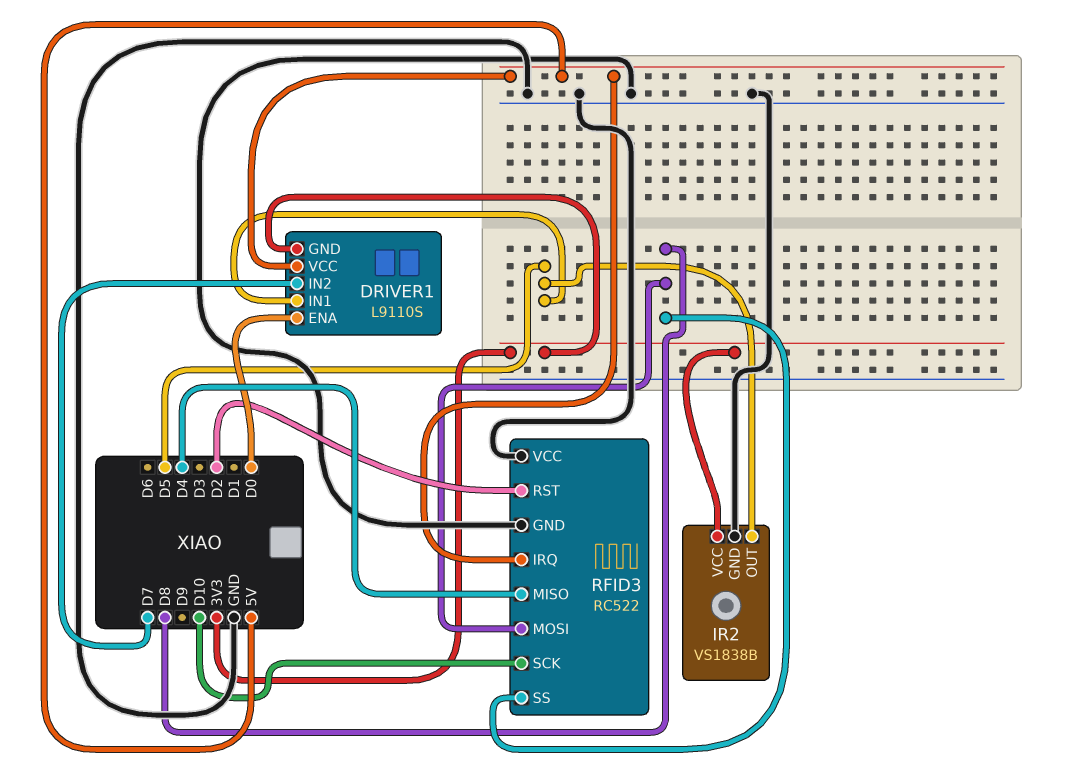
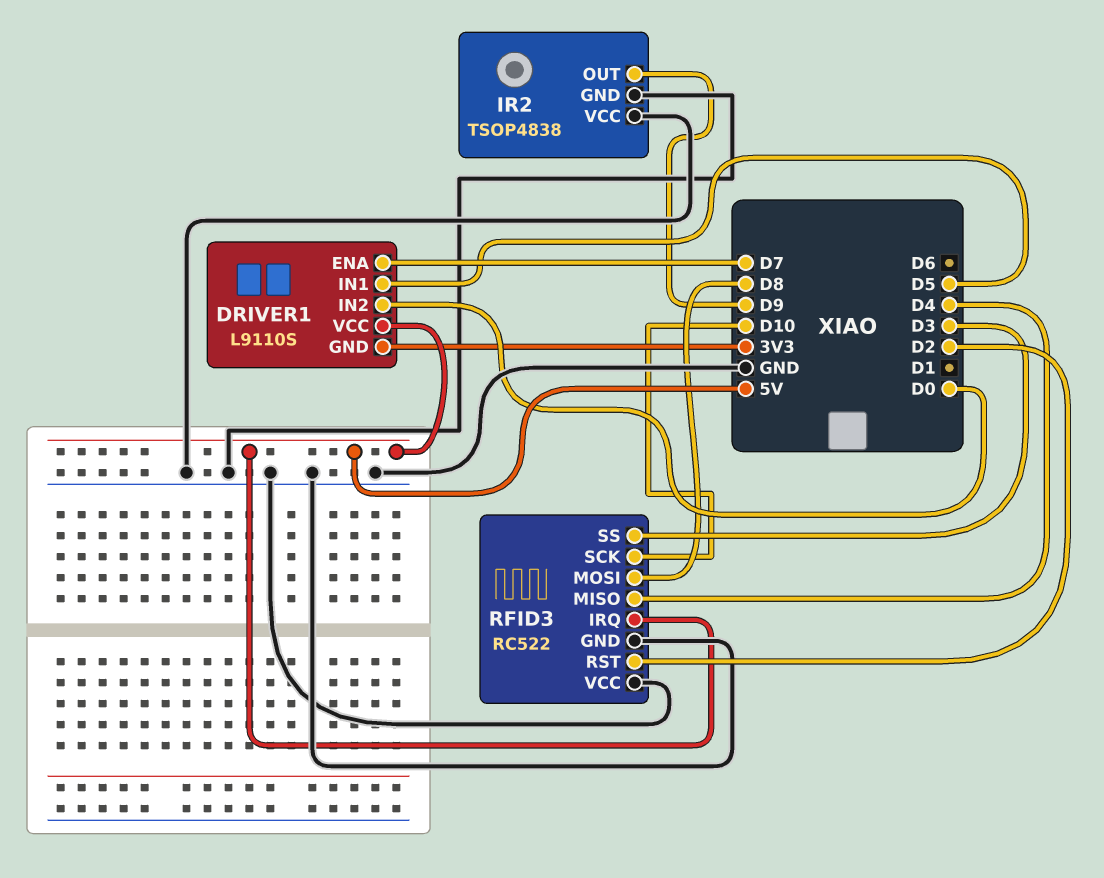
DRIVER1 pin ENA: D0 -> D7
DRIVER1 pin IN2: D7 -> D0
IR2: VS1838B -> TSOP4838
IR2 pin OUT: D5 -> D9
IR2 pin VCC: 3V3 -> GND
RFID3 pin SS: D8 -> D3

